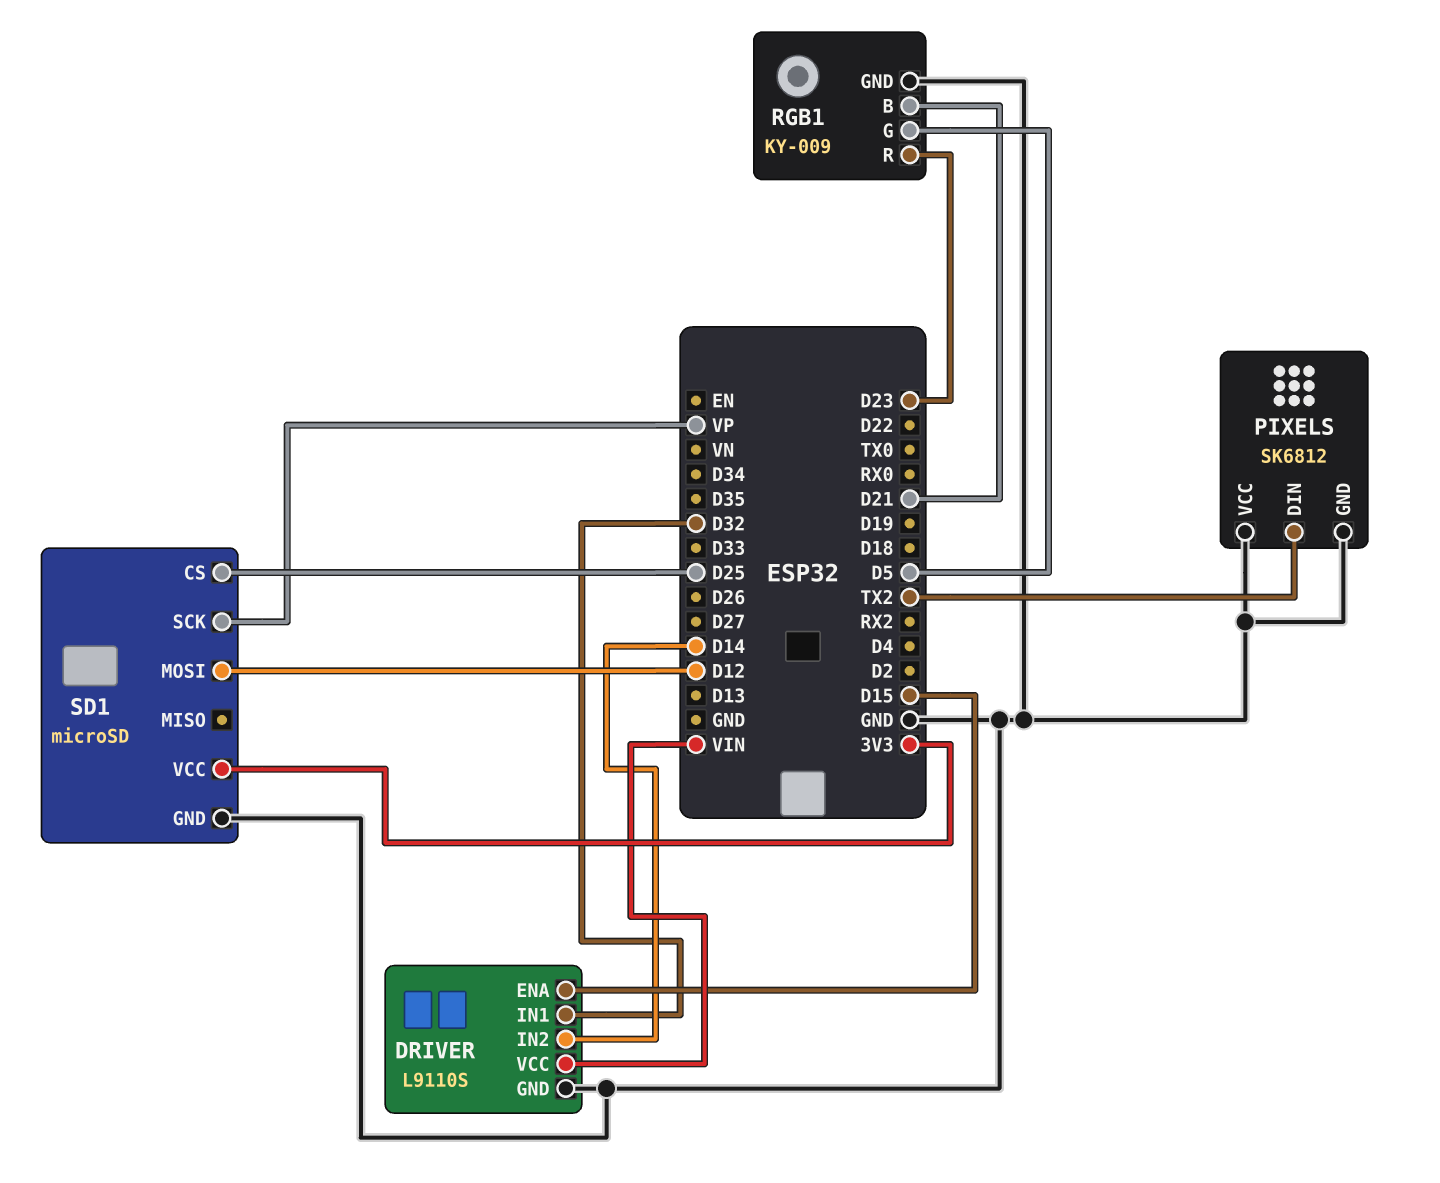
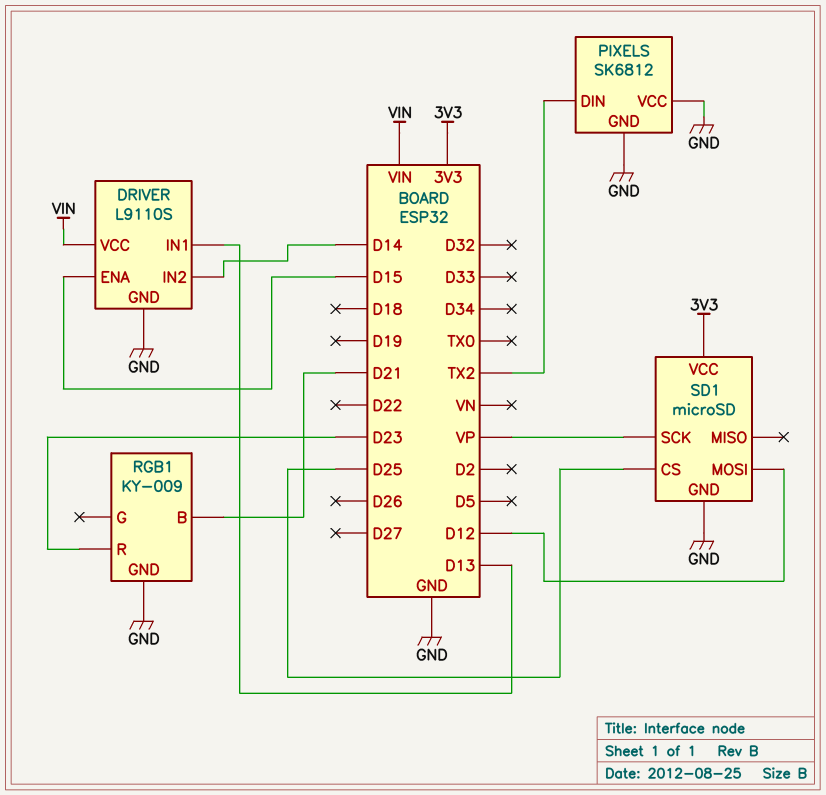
DRIVER pin IN1: D32 -> D13
RGB1 pin G: D5 -> none

